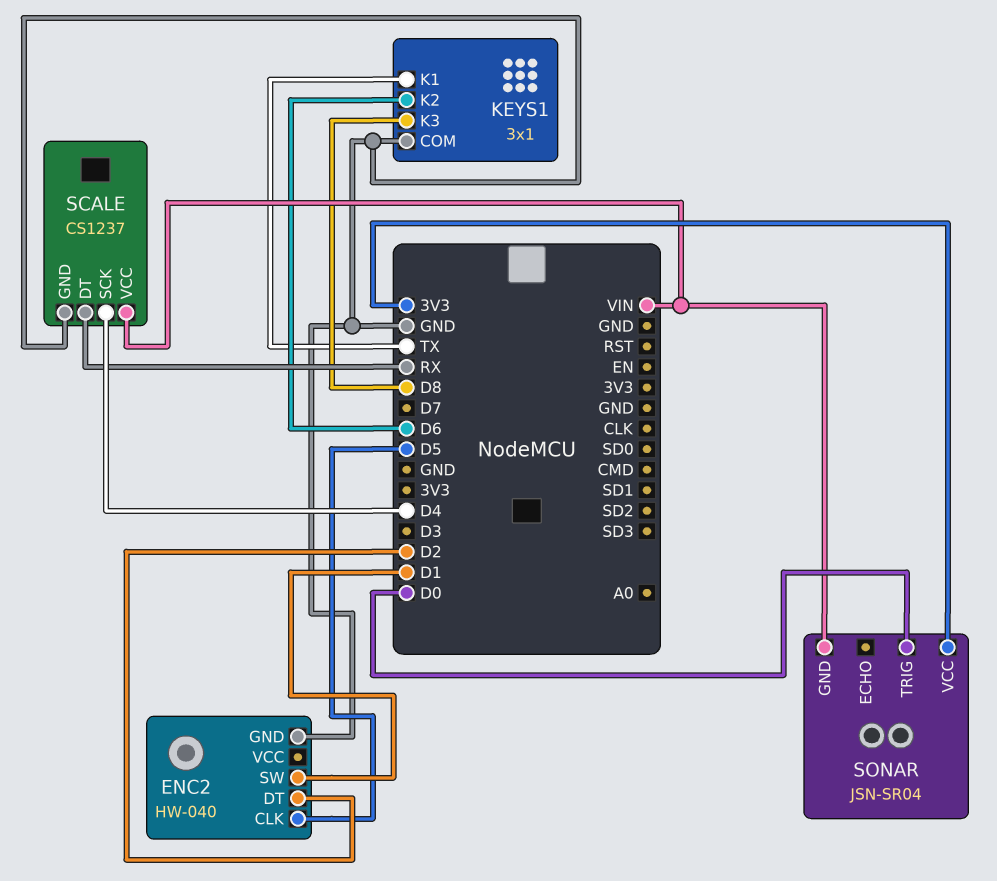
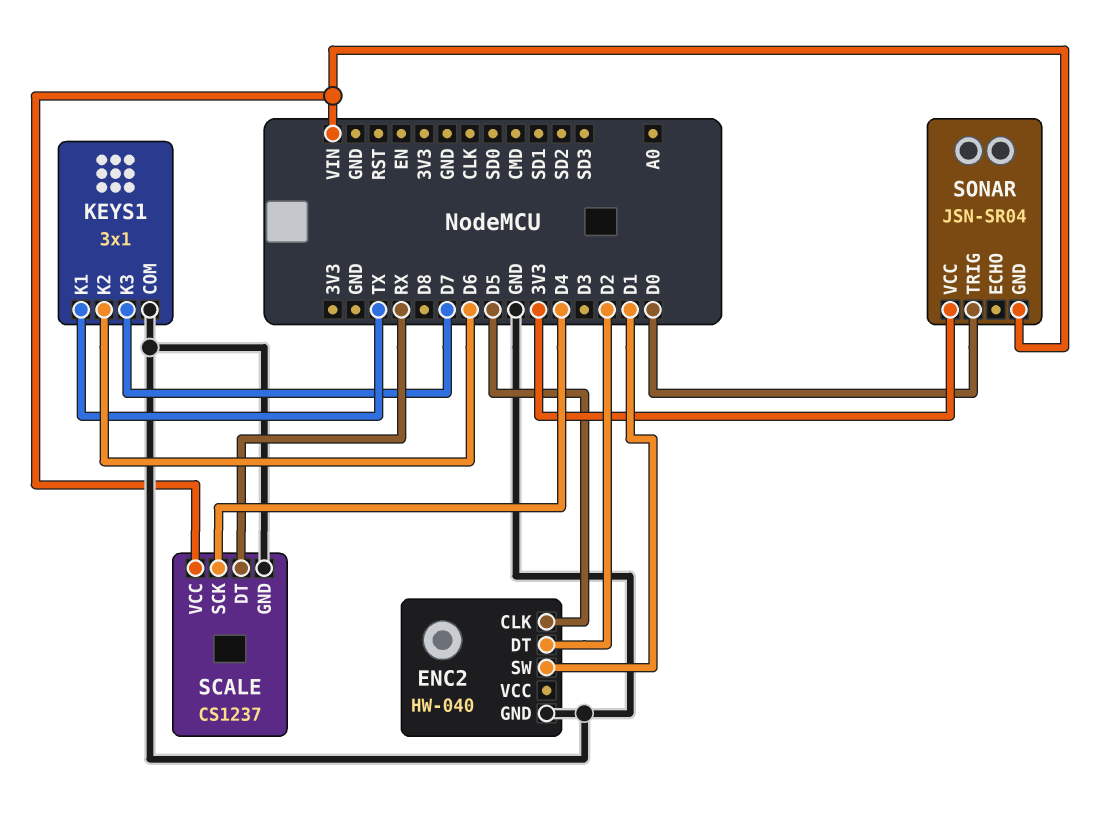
KEYS1 pin K3: D8 -> D7

